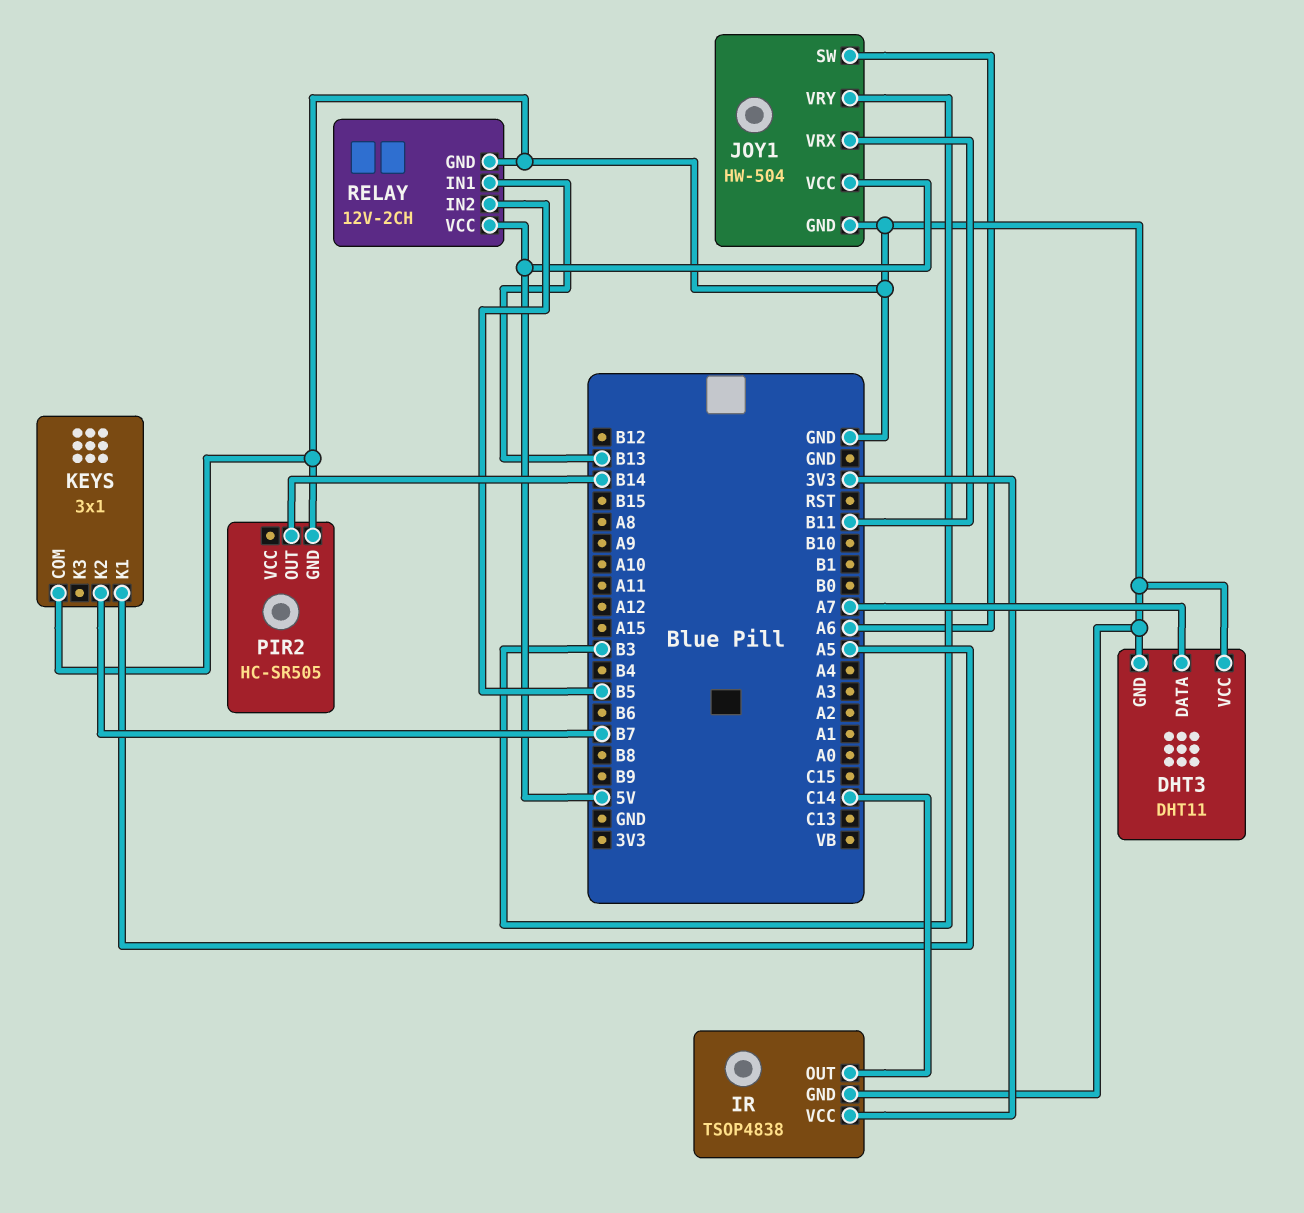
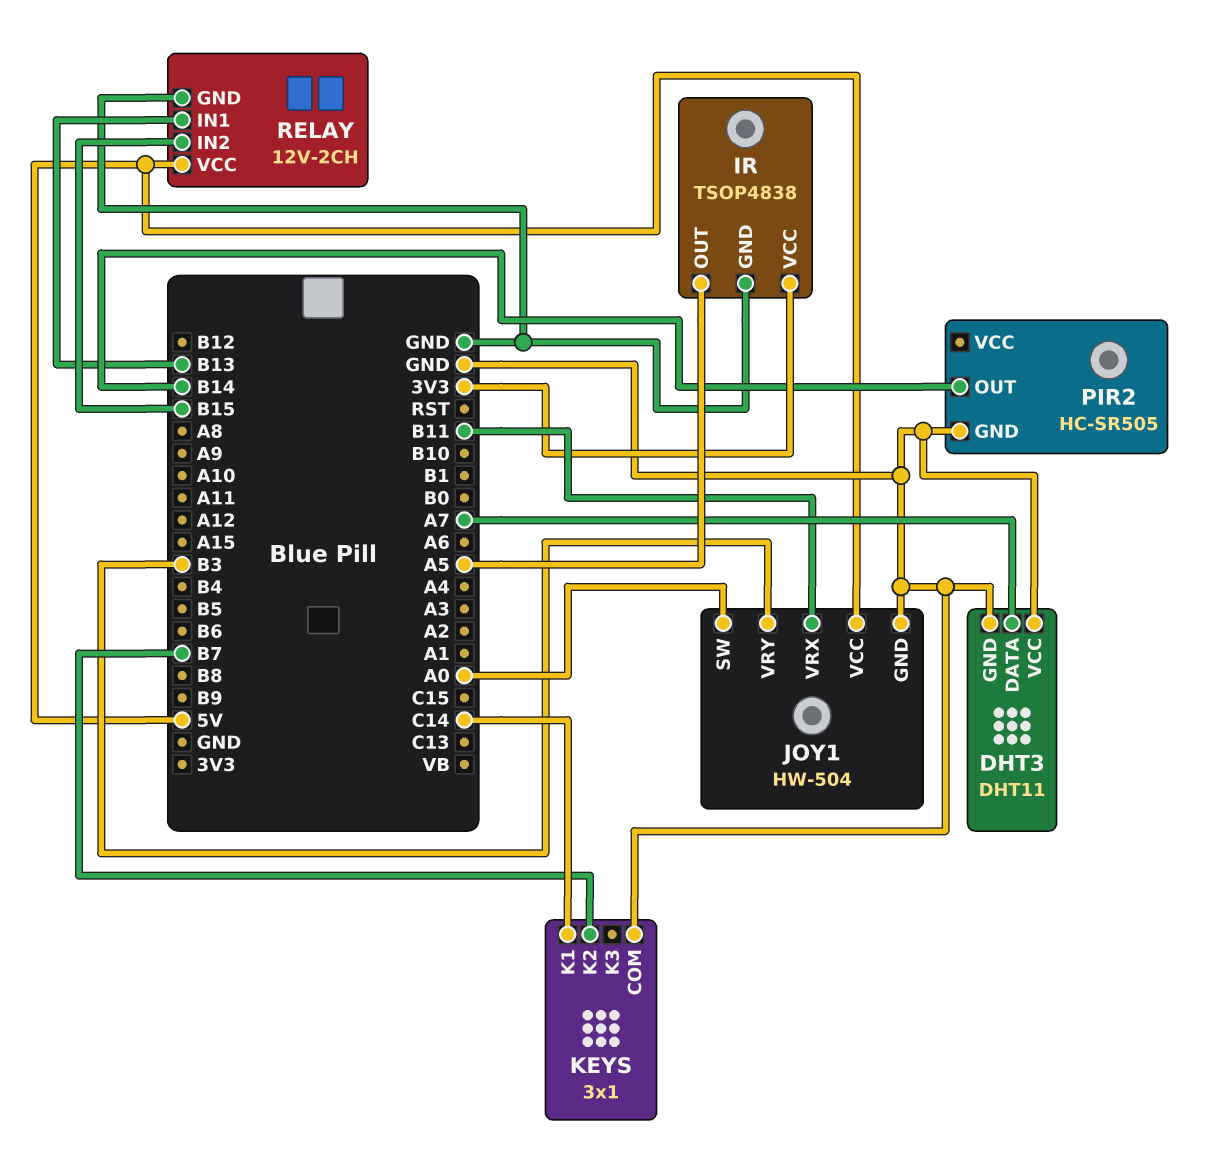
IR pin OUT: C14 -> A5
JOY1 pin SW: A6 -> A0
KEYS pin K1: A5 -> C14
RELAY pin IN2: B5 -> B15

